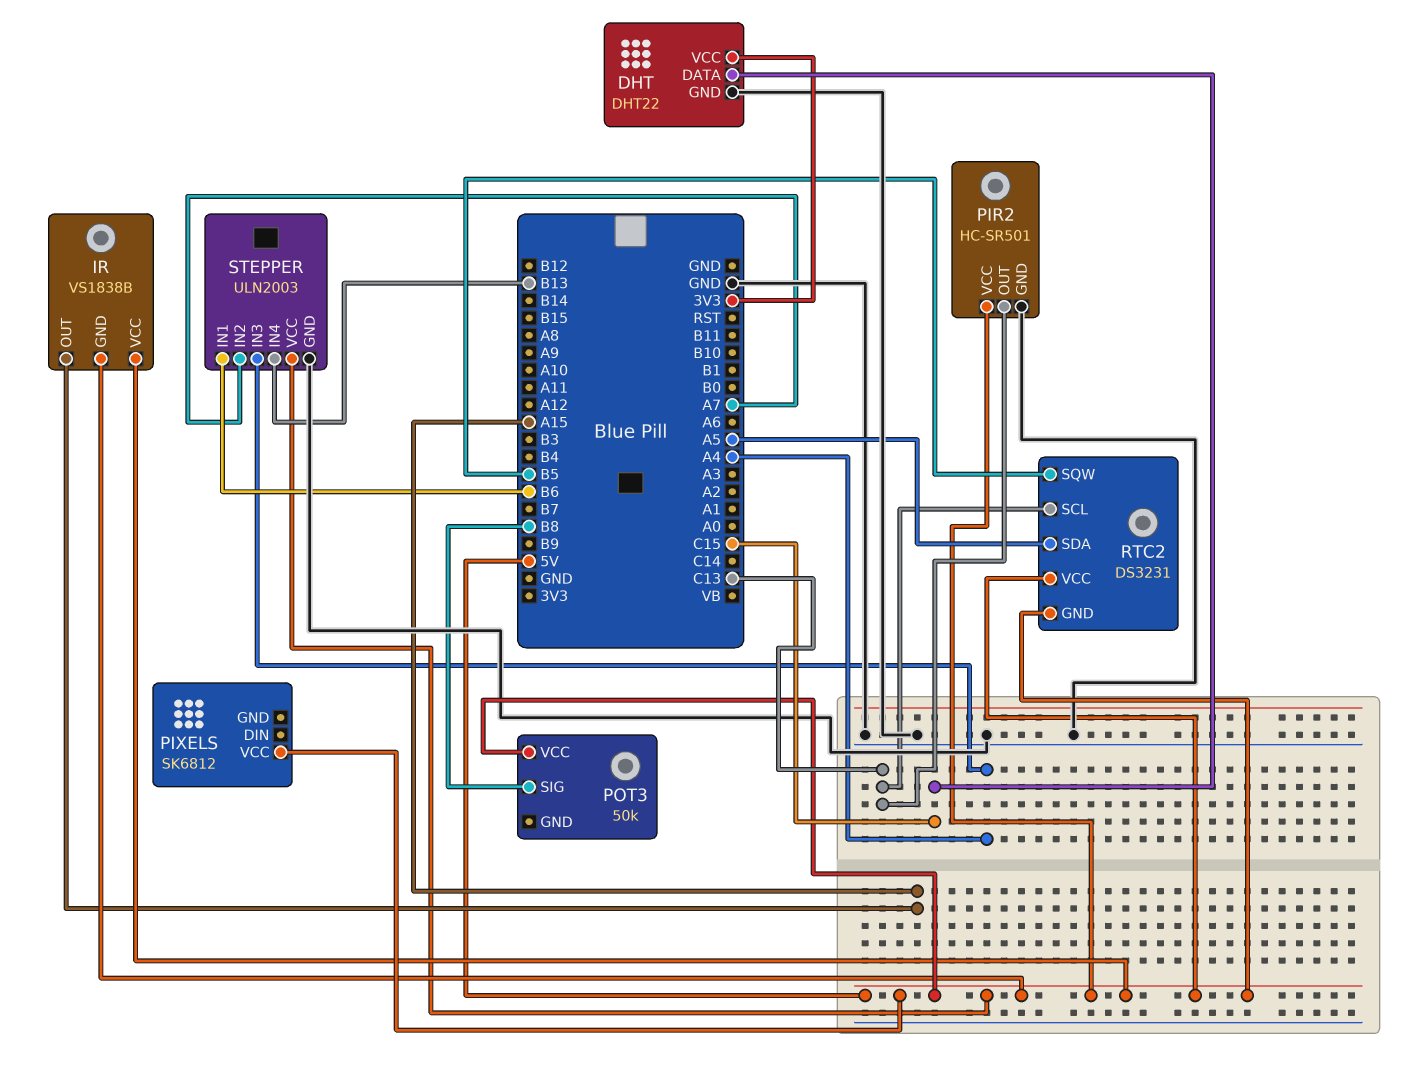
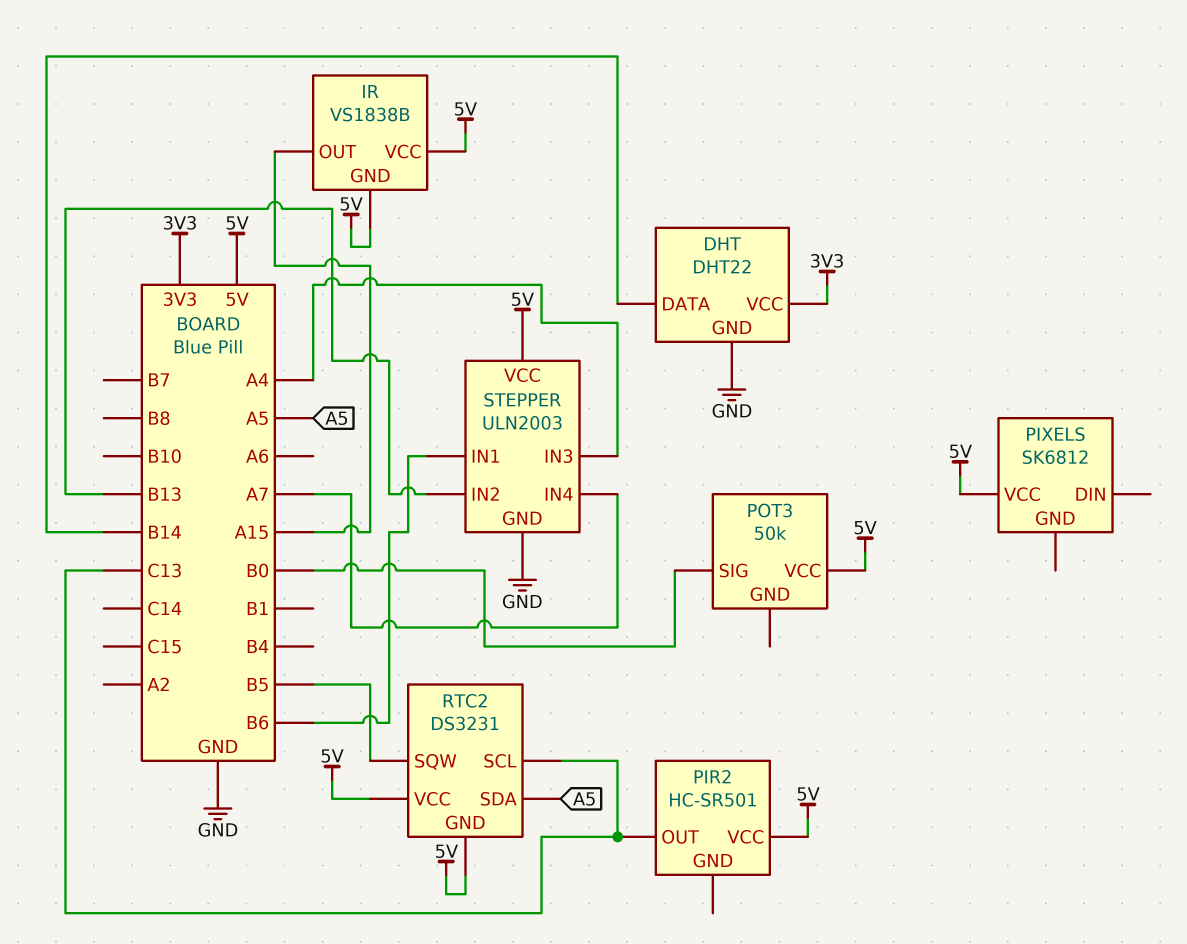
DHT pin DATA: C15 -> B14
PIR2 pin GND: GND -> none
POT3 pin SIG: B8 -> B0
STEPPER pin IN2: A7 -> B13
STEPPER pin IN4: B13 -> A7

